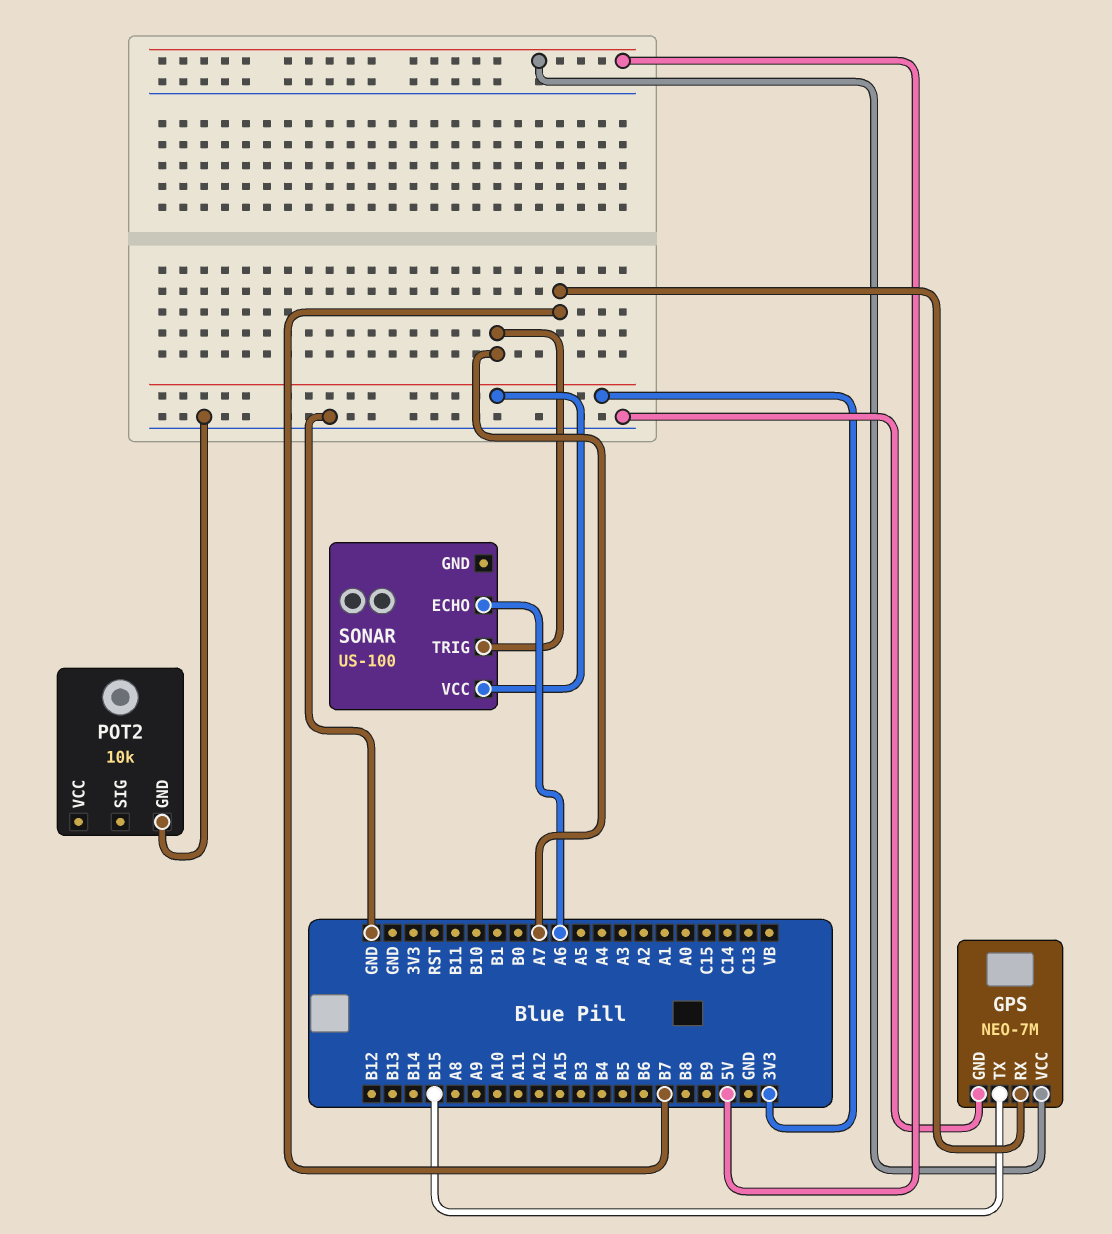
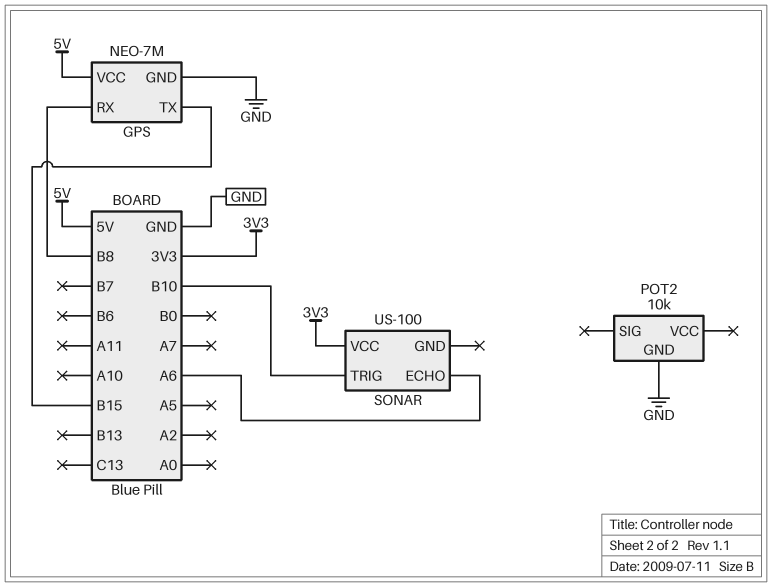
GPS pin RX: B7 -> B8
SONAR pin TRIG: A7 -> B10

